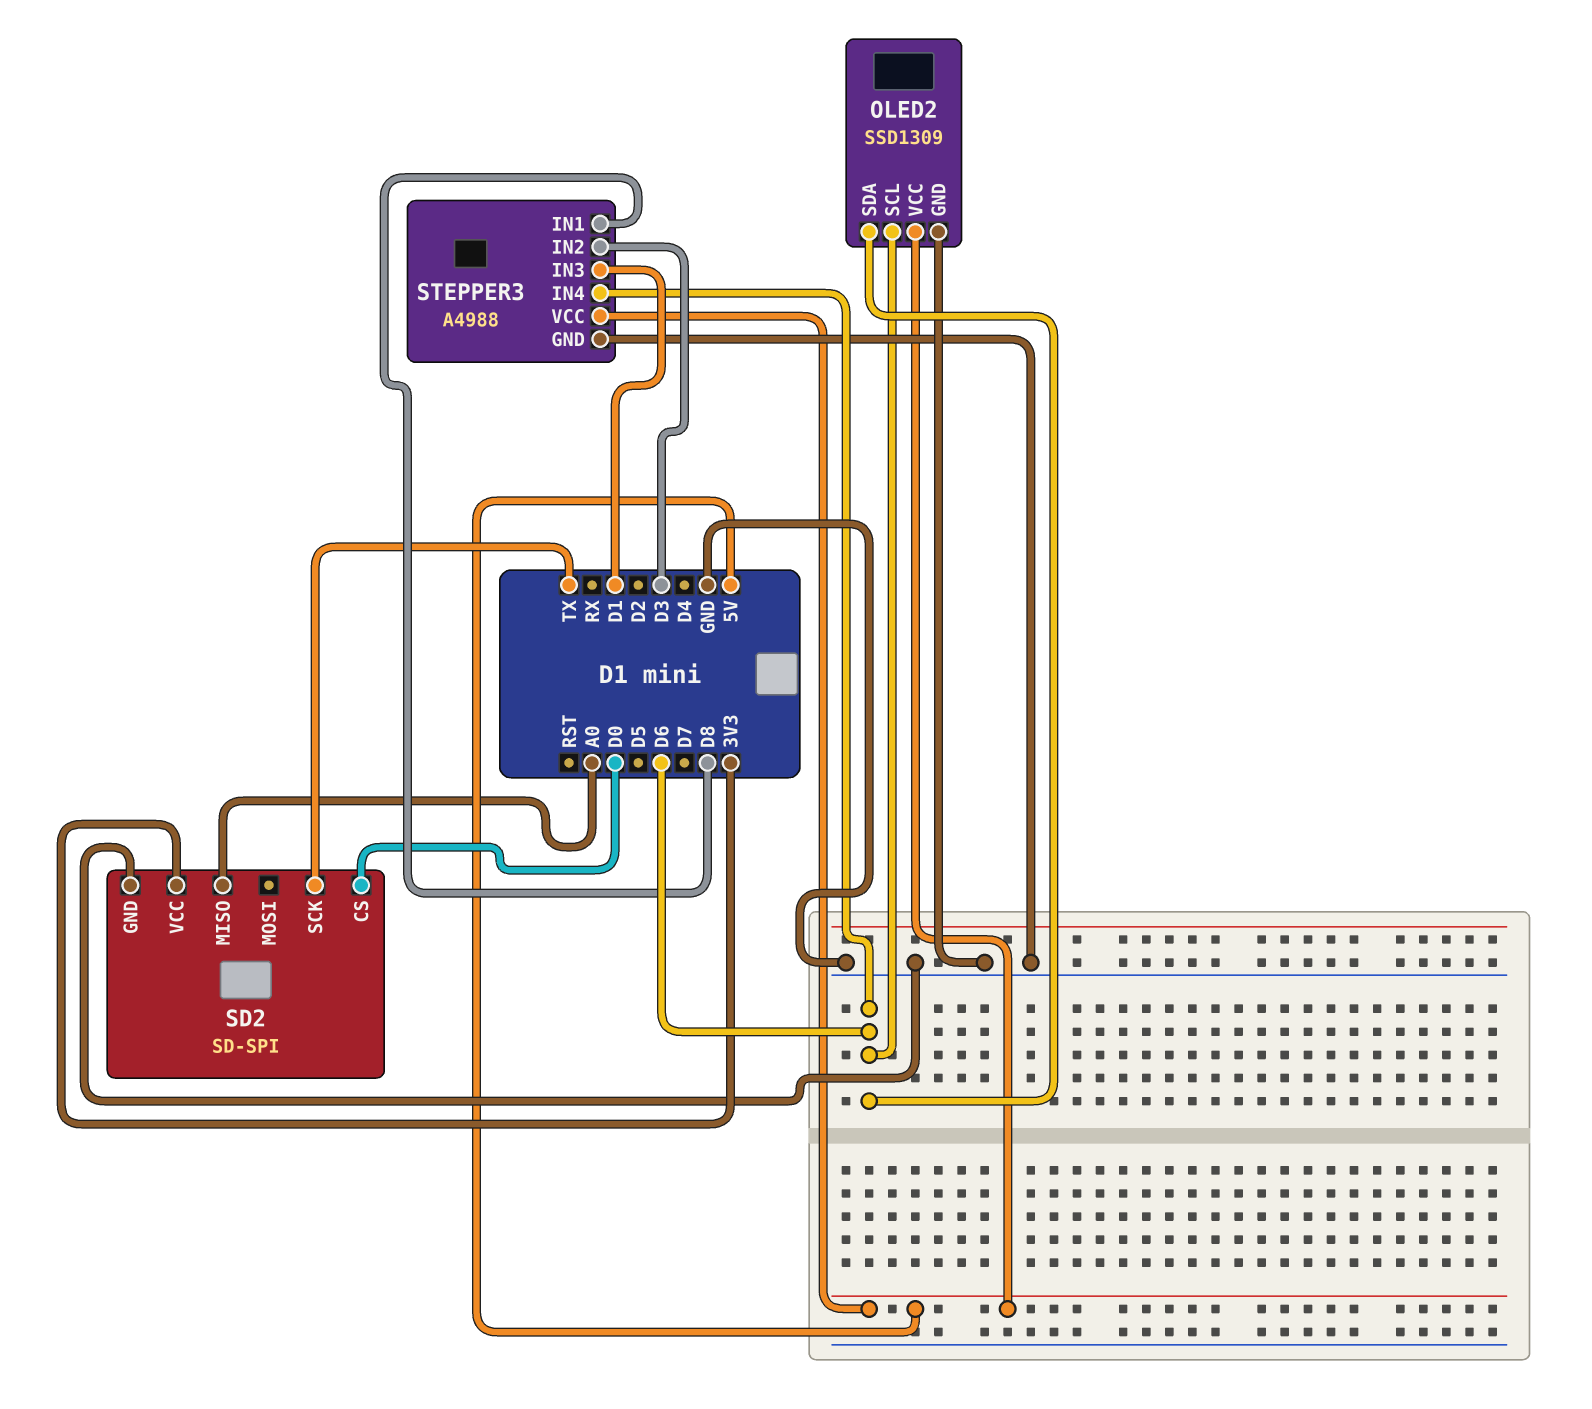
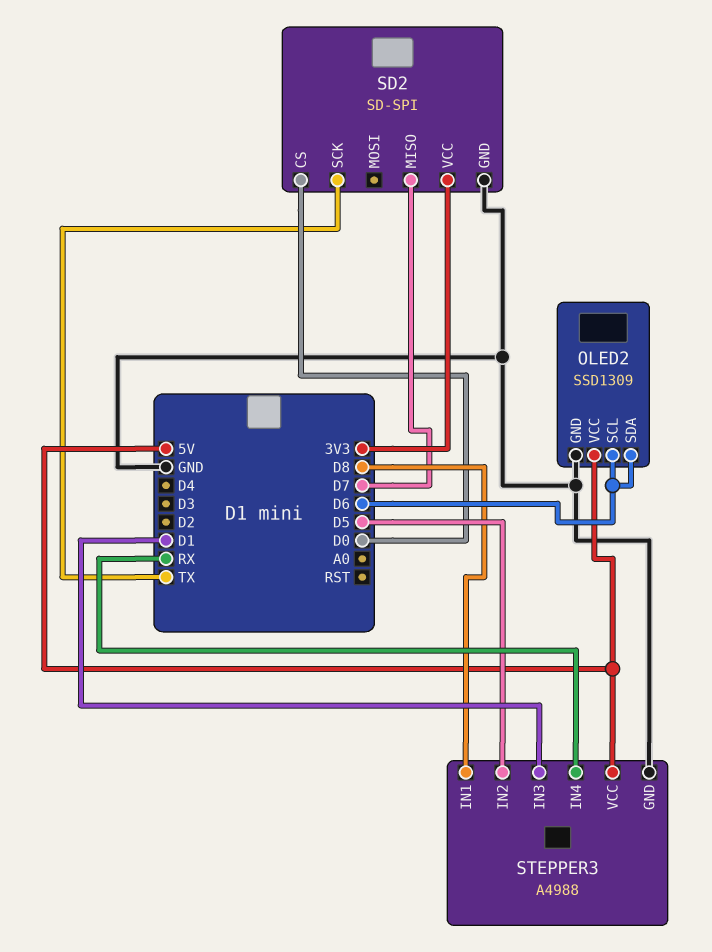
SD2 pin MISO: A0 -> D7
STEPPER3 pin IN2: D3 -> D5
STEPPER3 pin IN4: D6 -> RX

